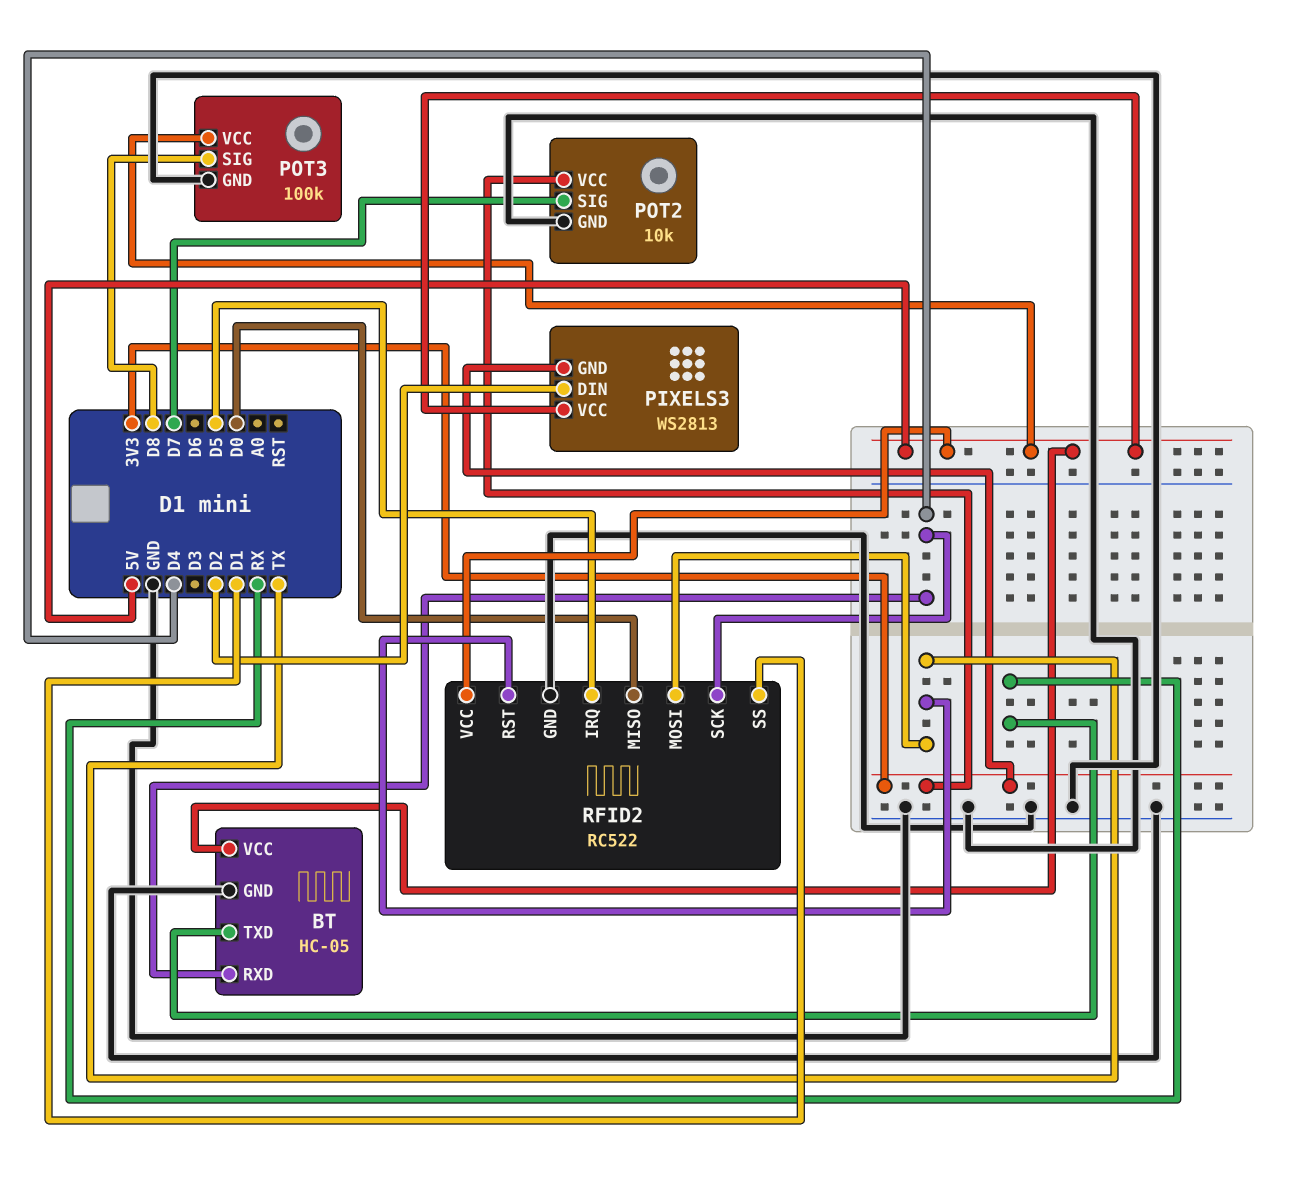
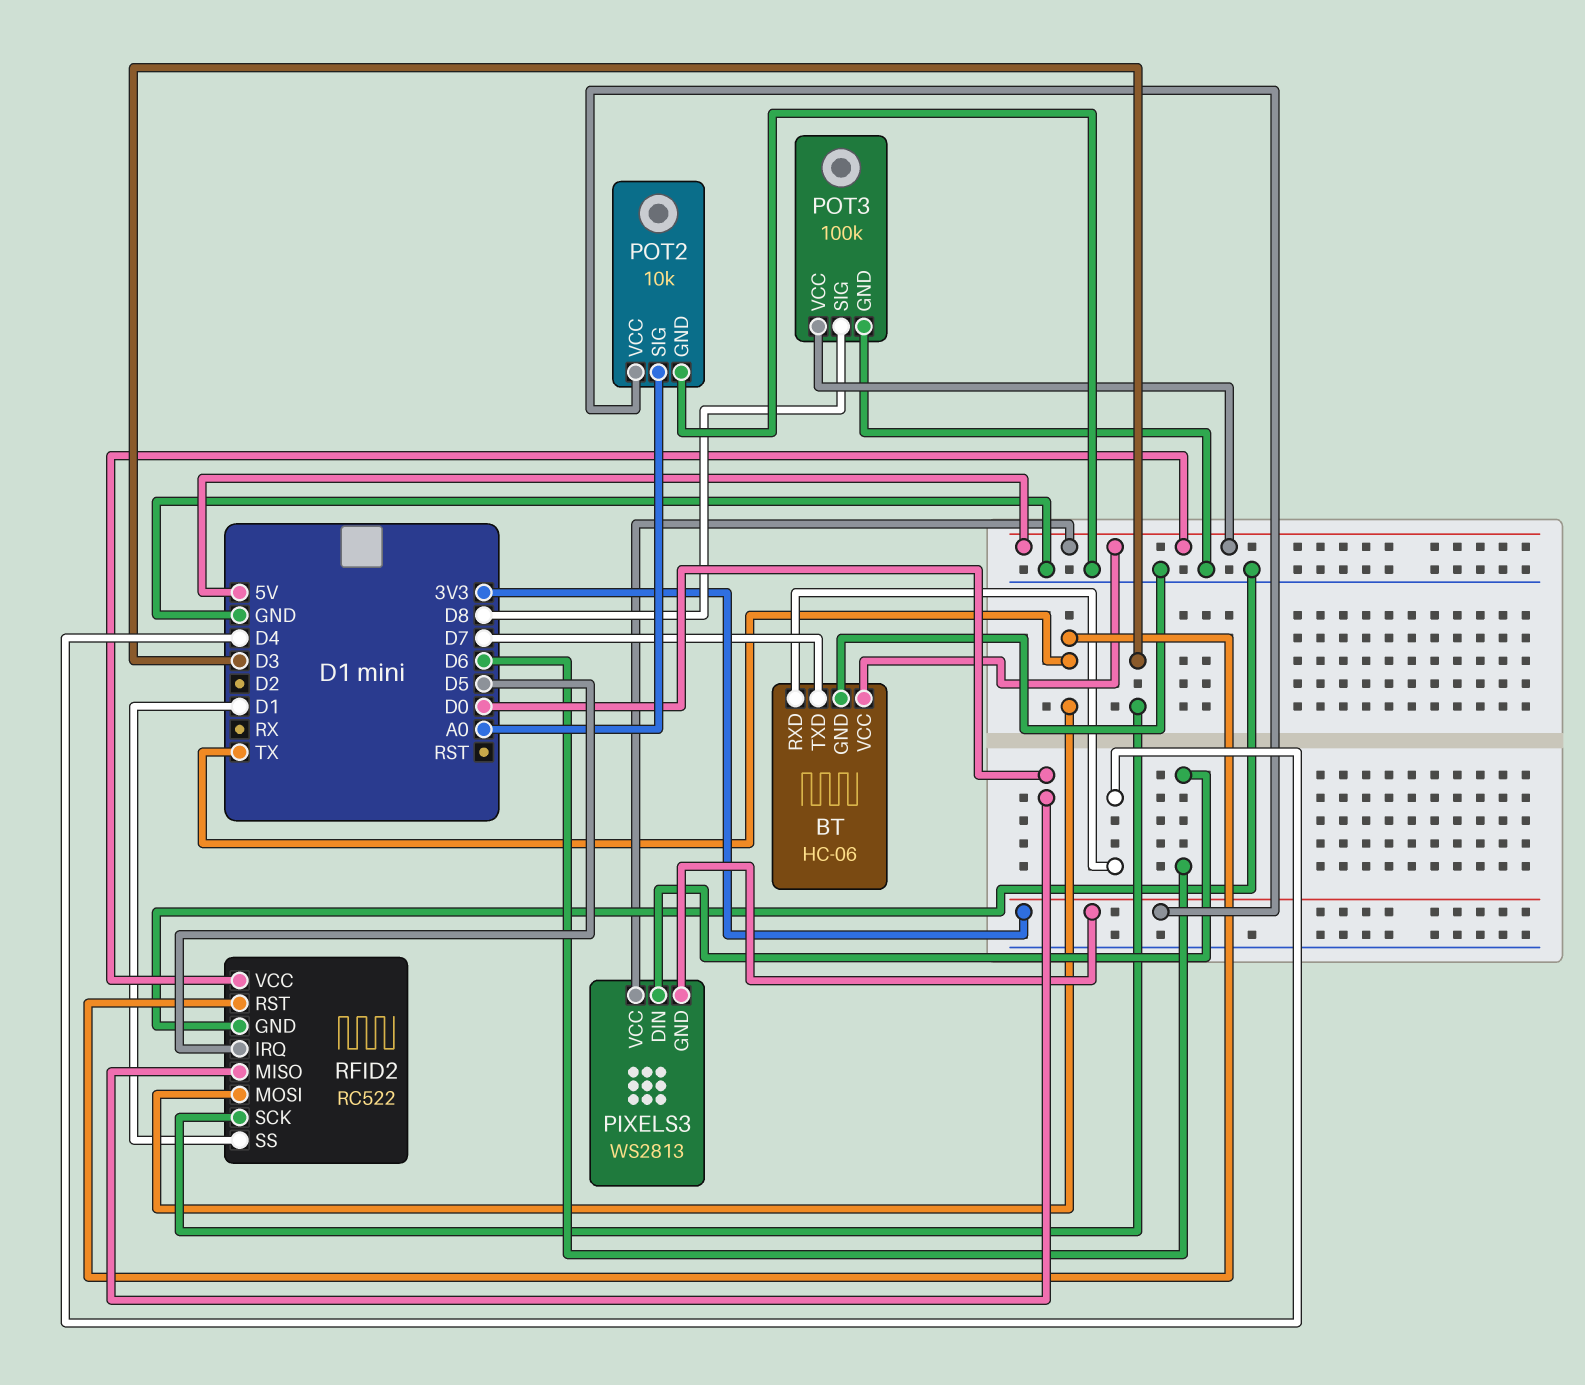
BT: HC-05 -> HC-06
BT pin TXD: RX -> D7
PIXELS3 pin DIN: D2 -> D6
POT2 pin SIG: D7 -> A0
RFID2 pin SCK: D4 -> D3

